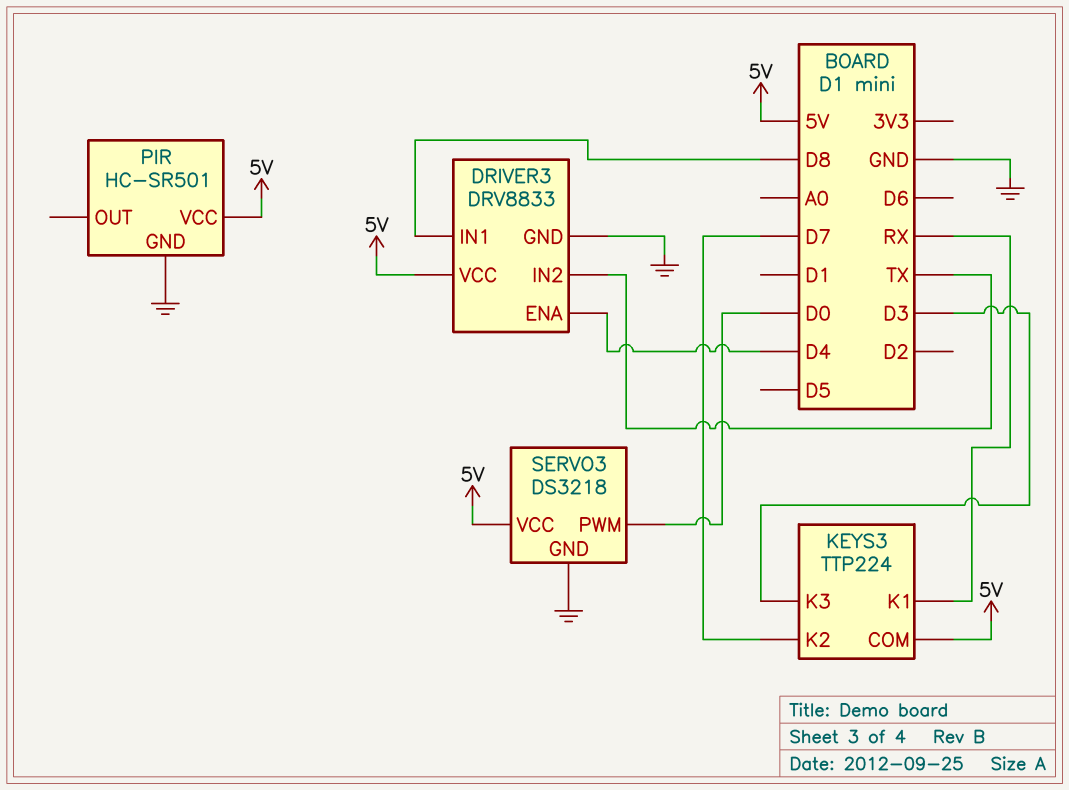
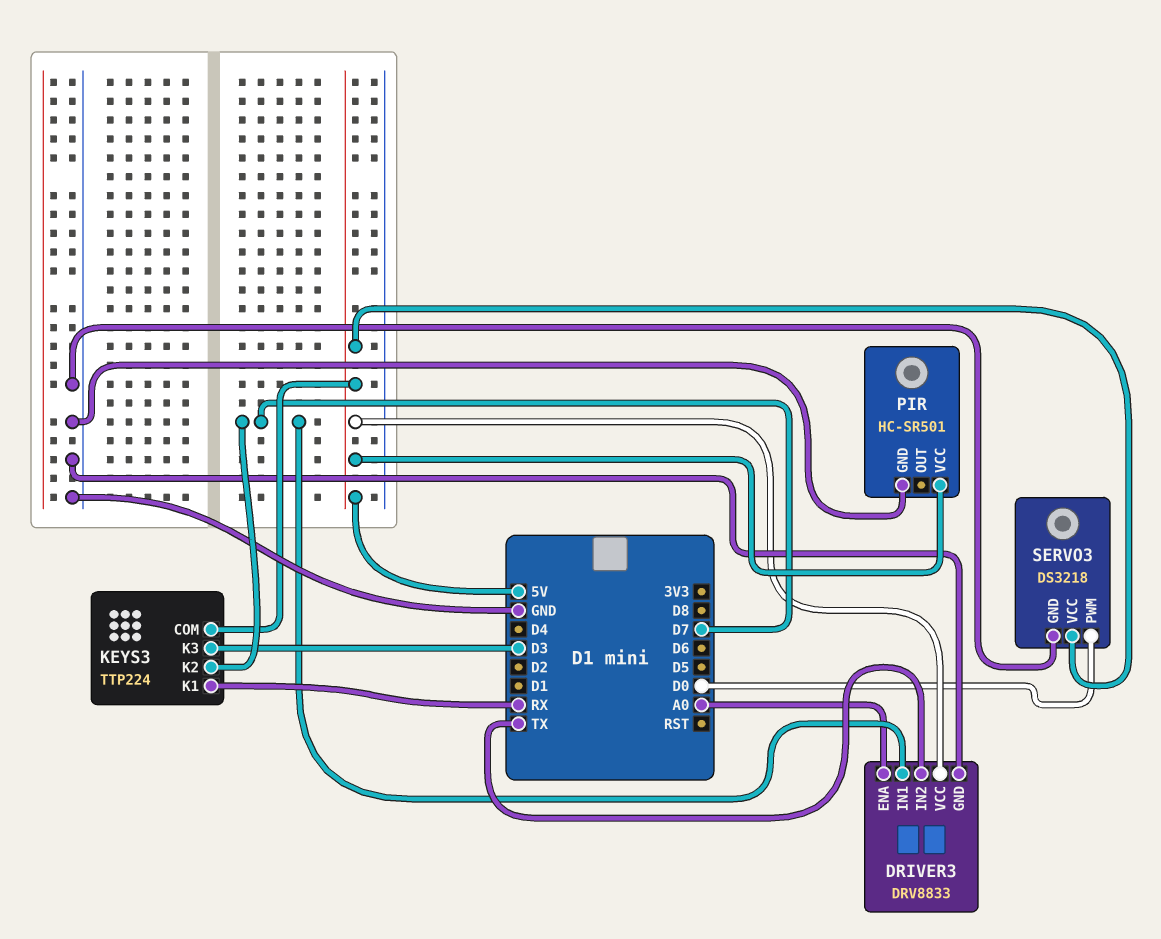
DRIVER3 pin ENA: D4 -> A0
DRIVER3 pin IN1: D8 -> D7

